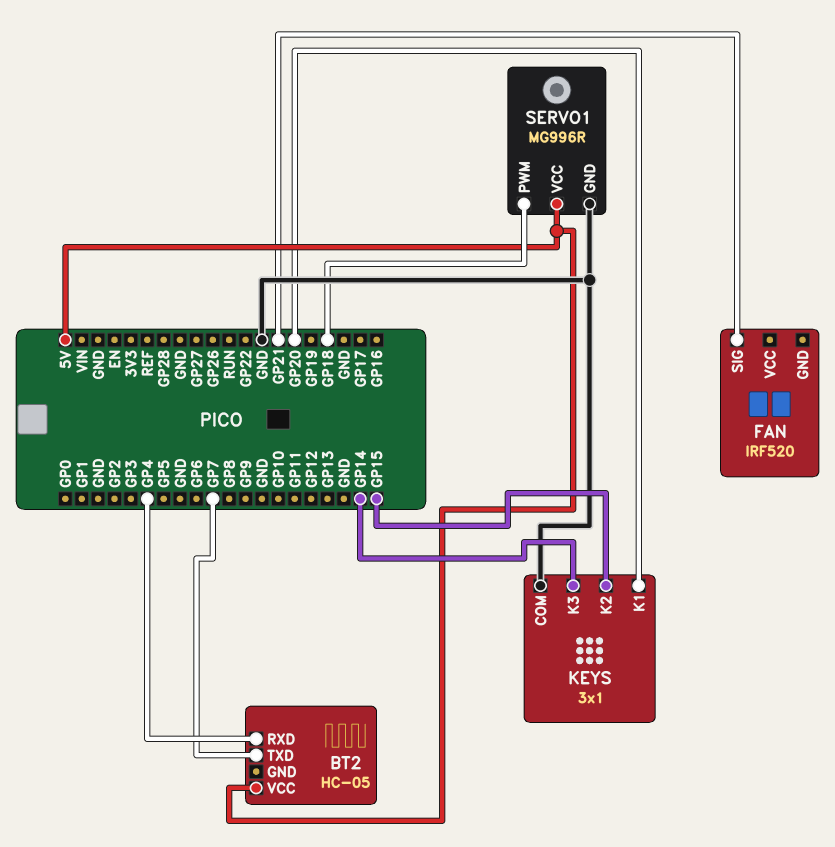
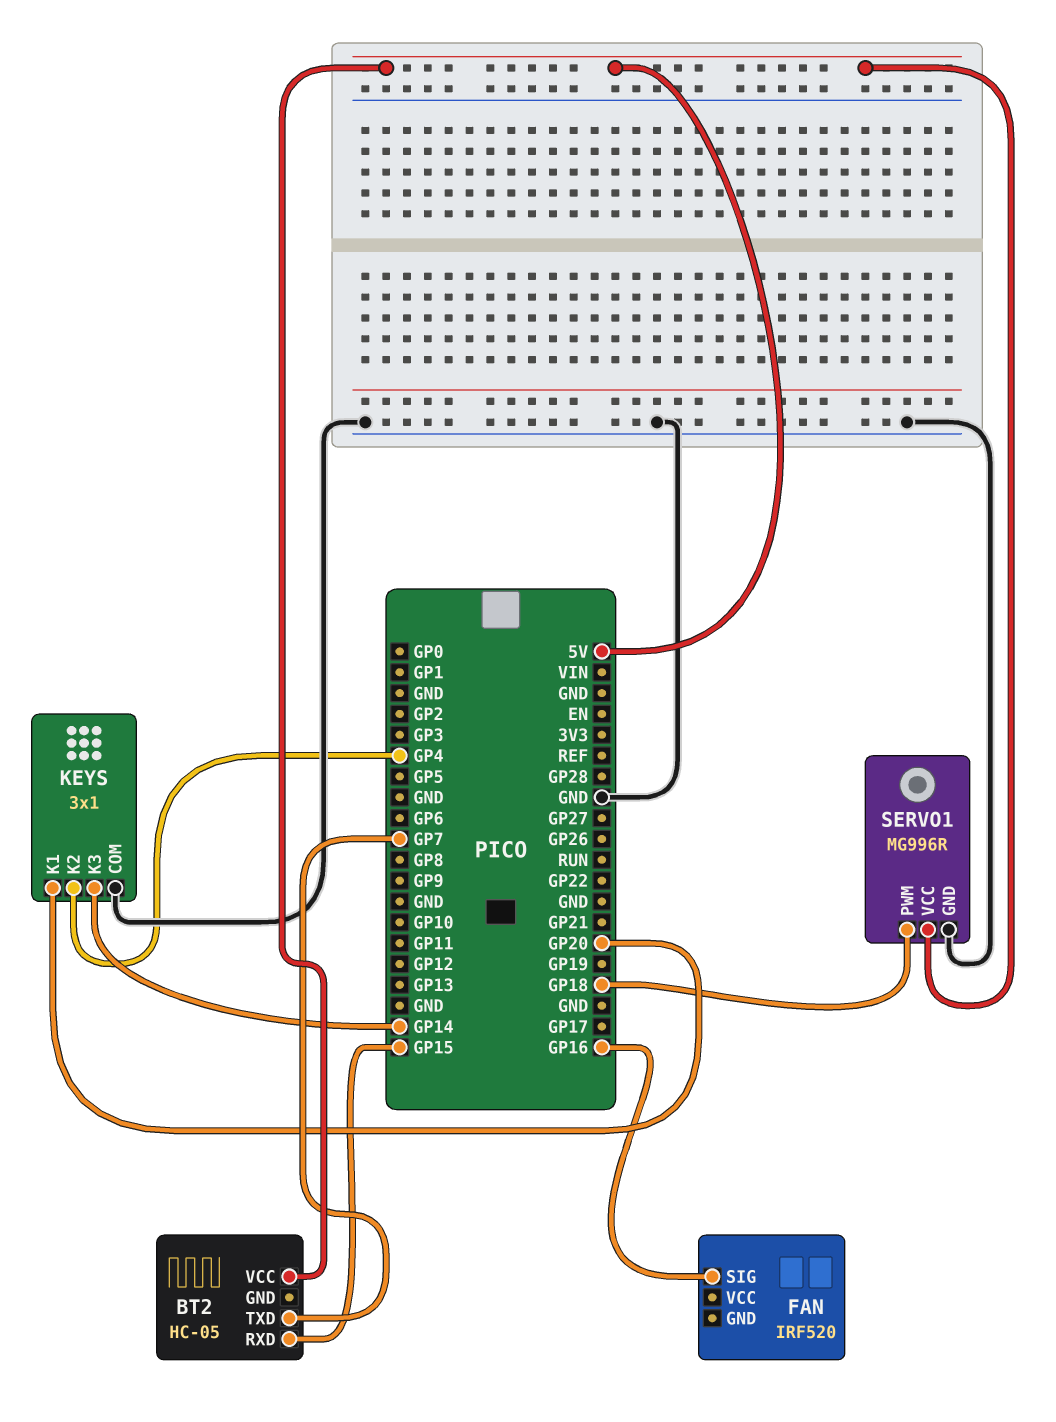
BT2 pin RXD: GP4 -> GP15
FAN pin SIG: GP21 -> GP16
KEYS pin K2: GP15 -> GP4

